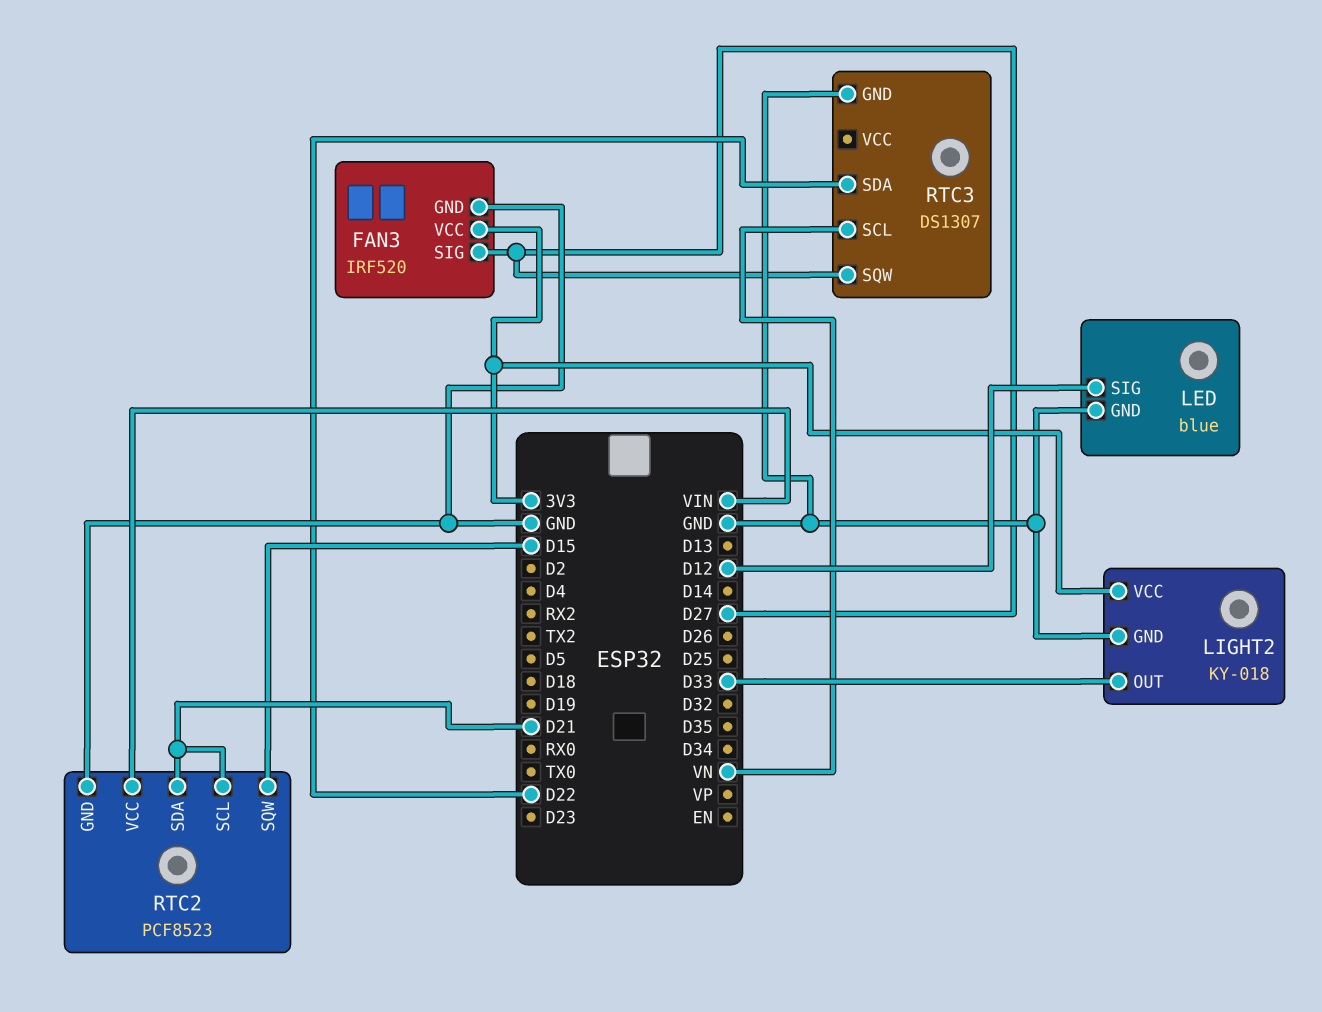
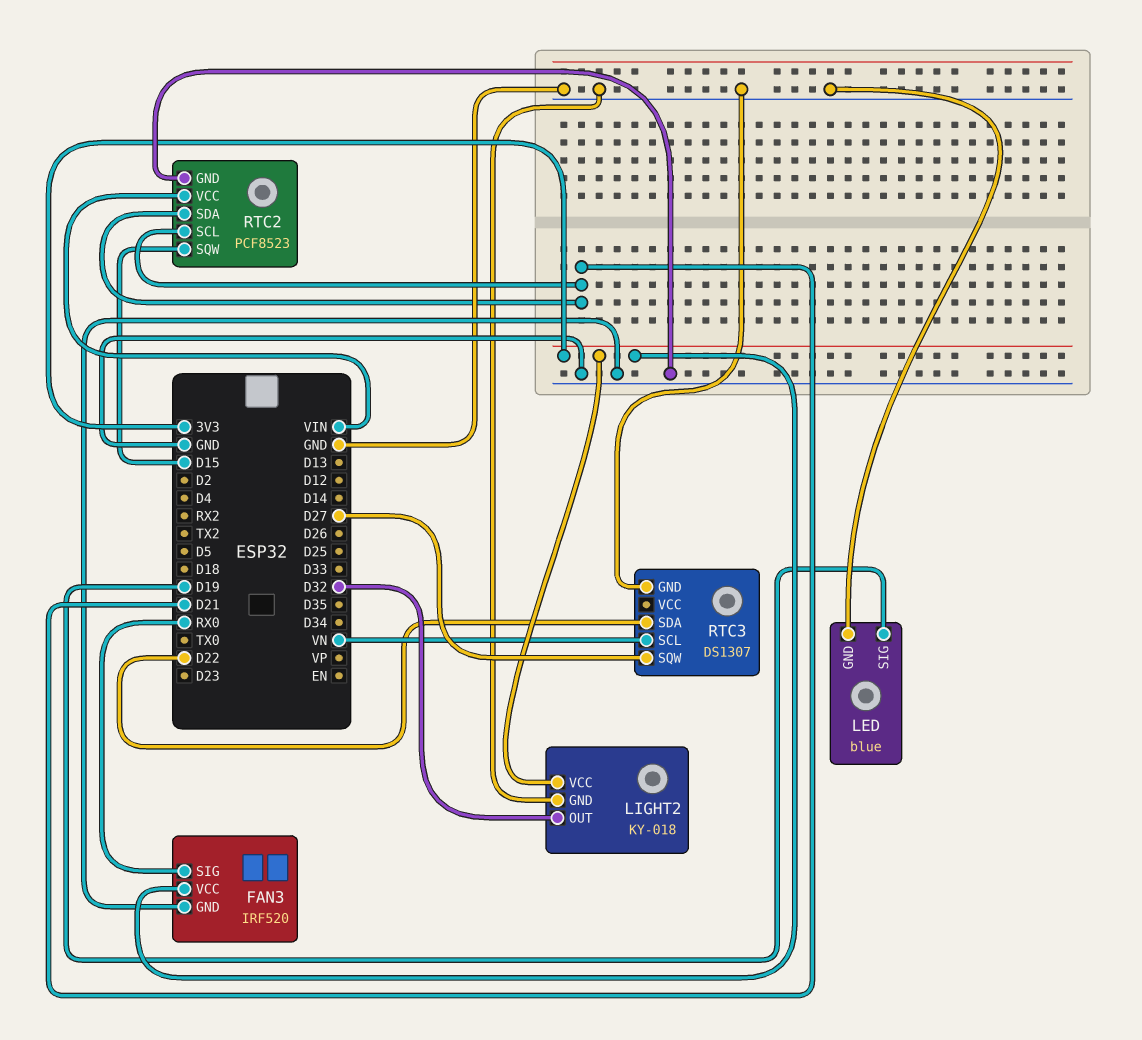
FAN3 pin SIG: D27 -> RX0
LED pin SIG: D12 -> D19
LIGHT2 pin OUT: D33 -> D32

